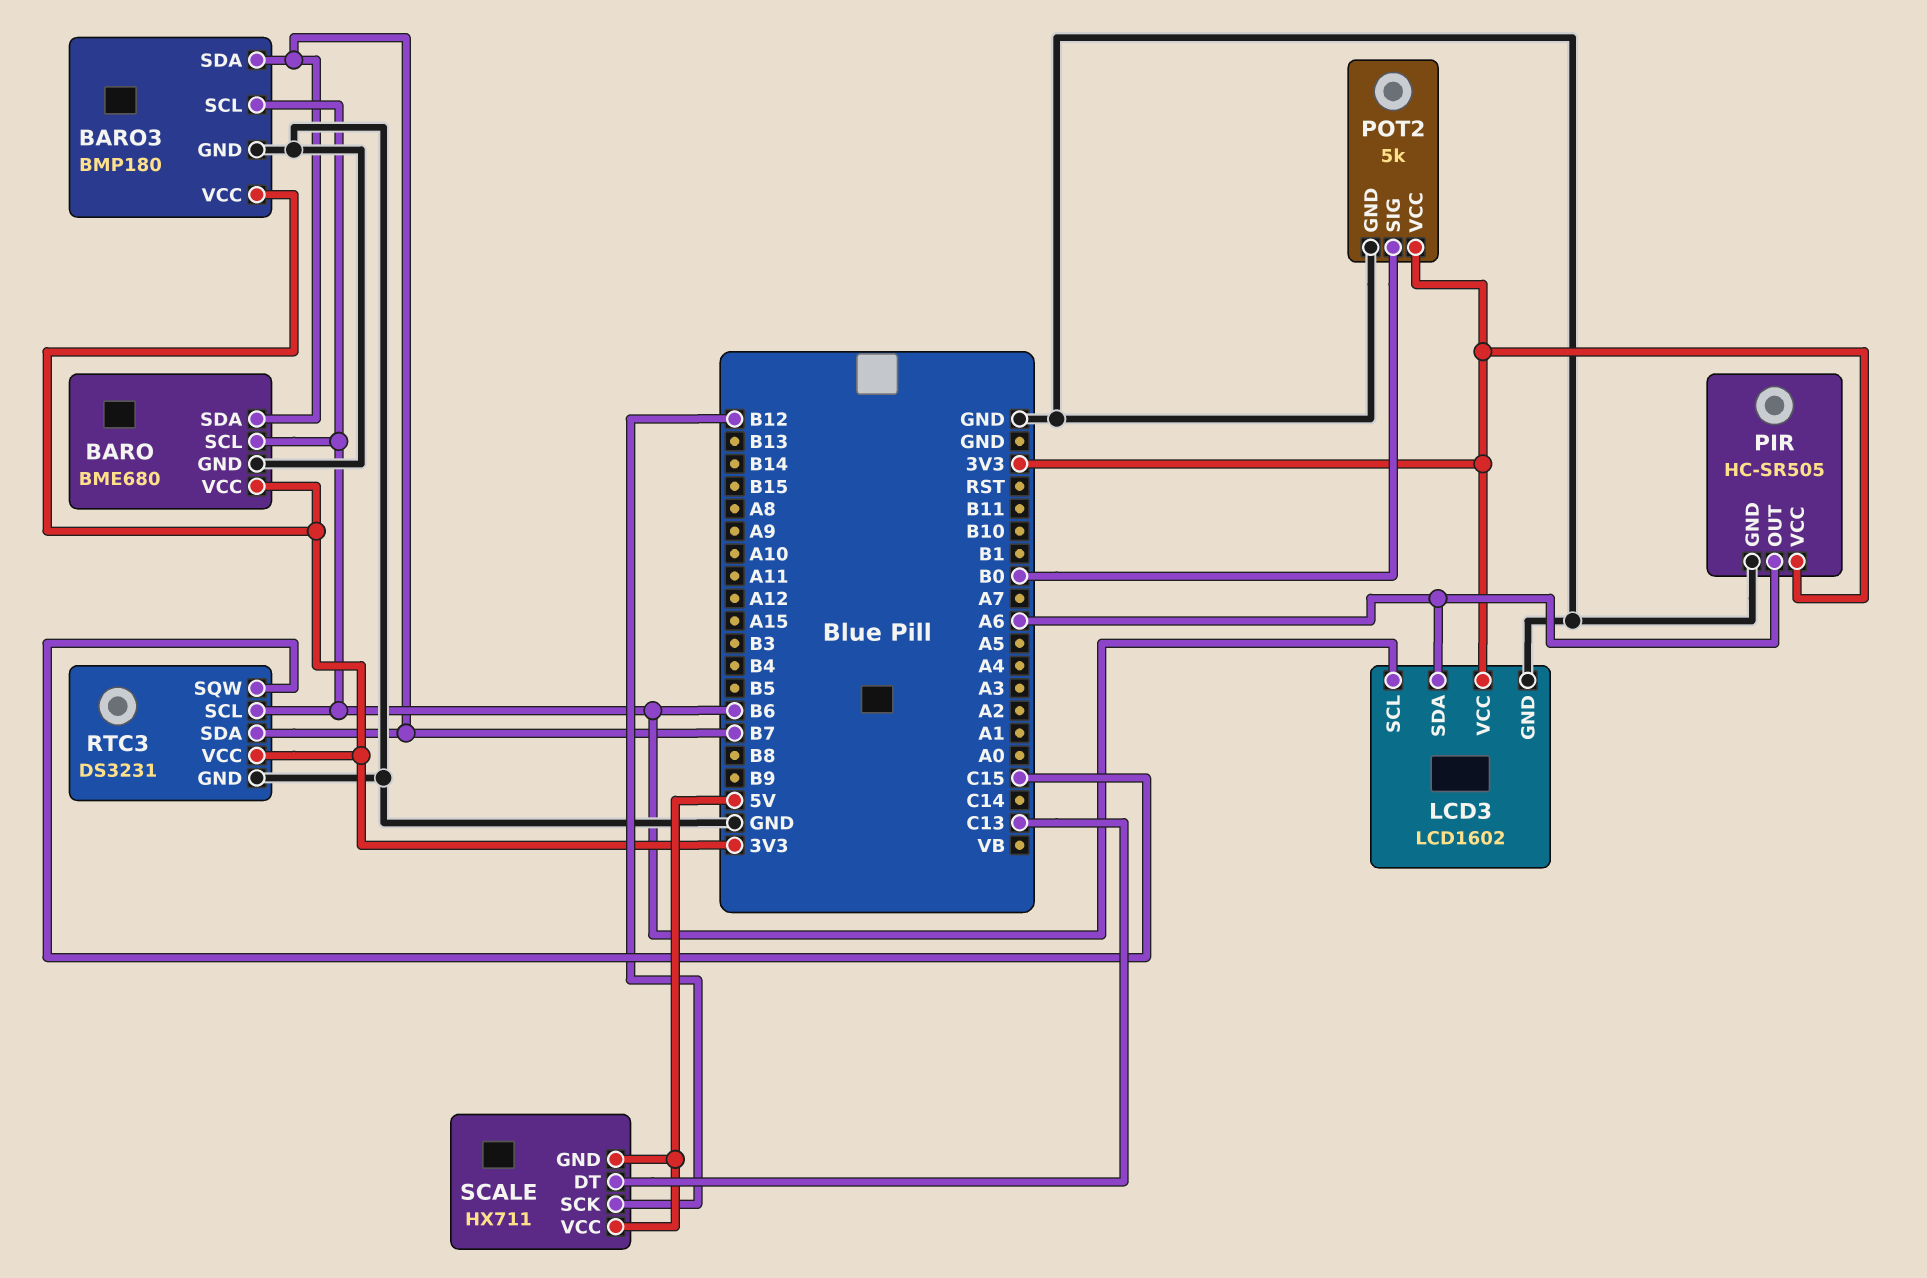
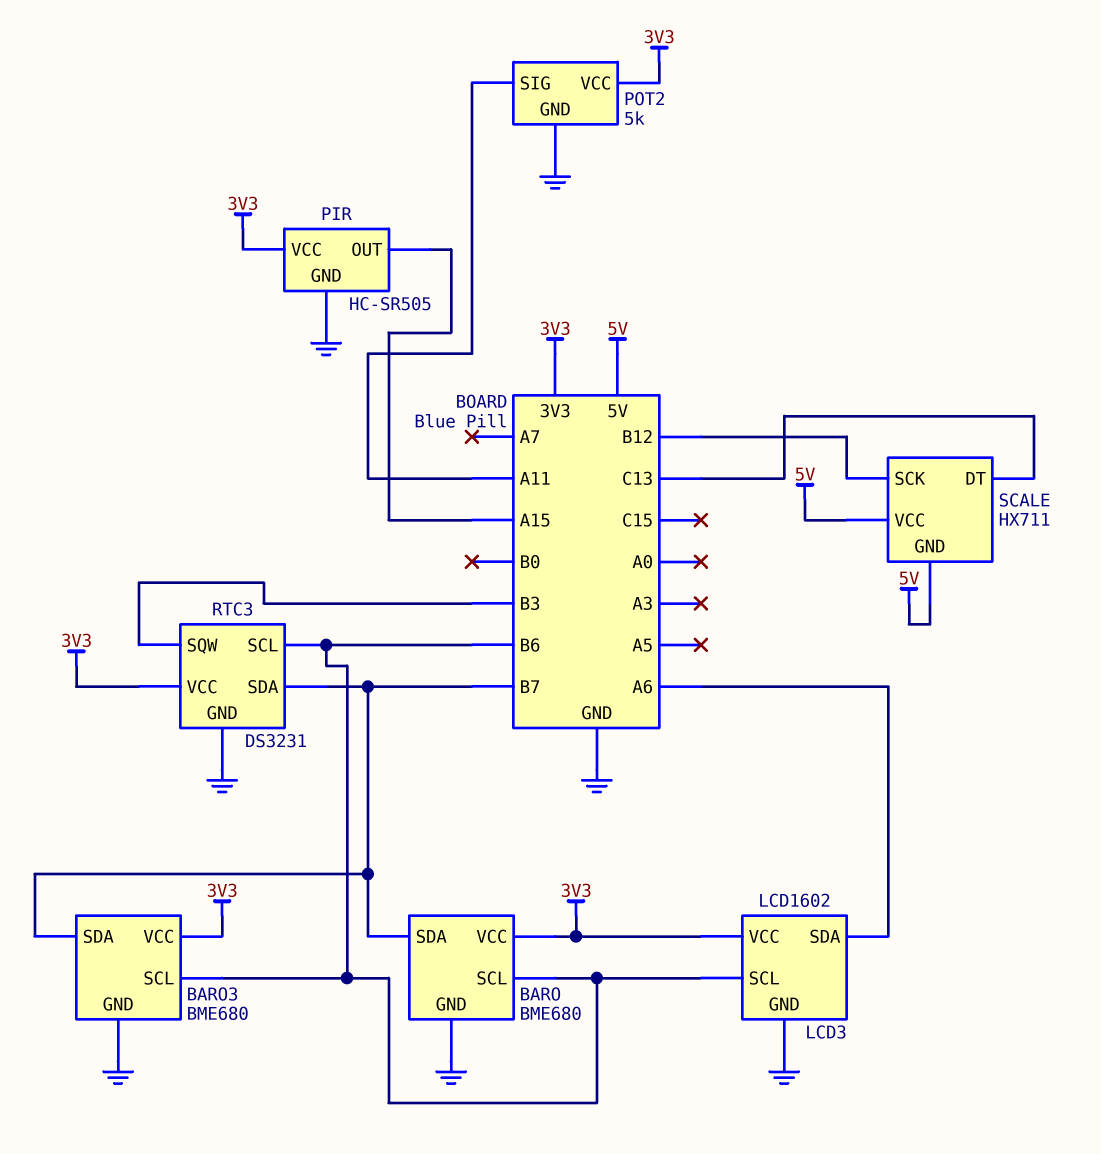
BARO3: BMP180 -> BME680
PIR pin OUT: A6 -> A15
POT2 pin SIG: B0 -> A11
RTC3 pin SQW: C15 -> B3

